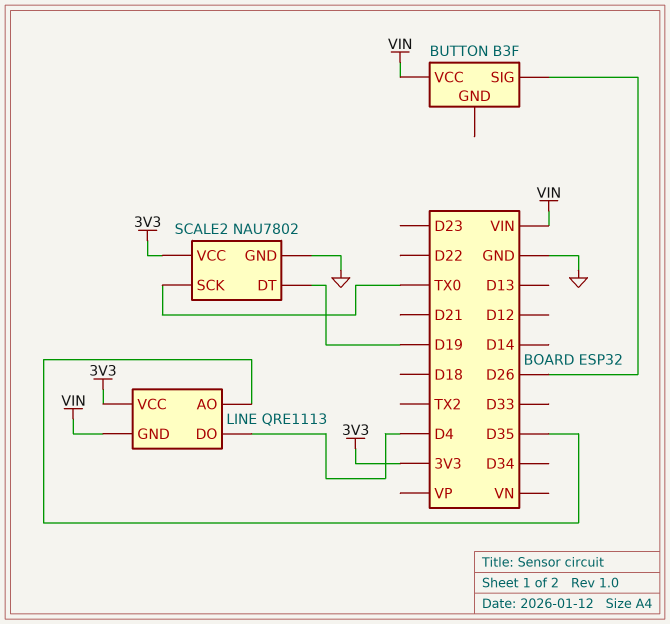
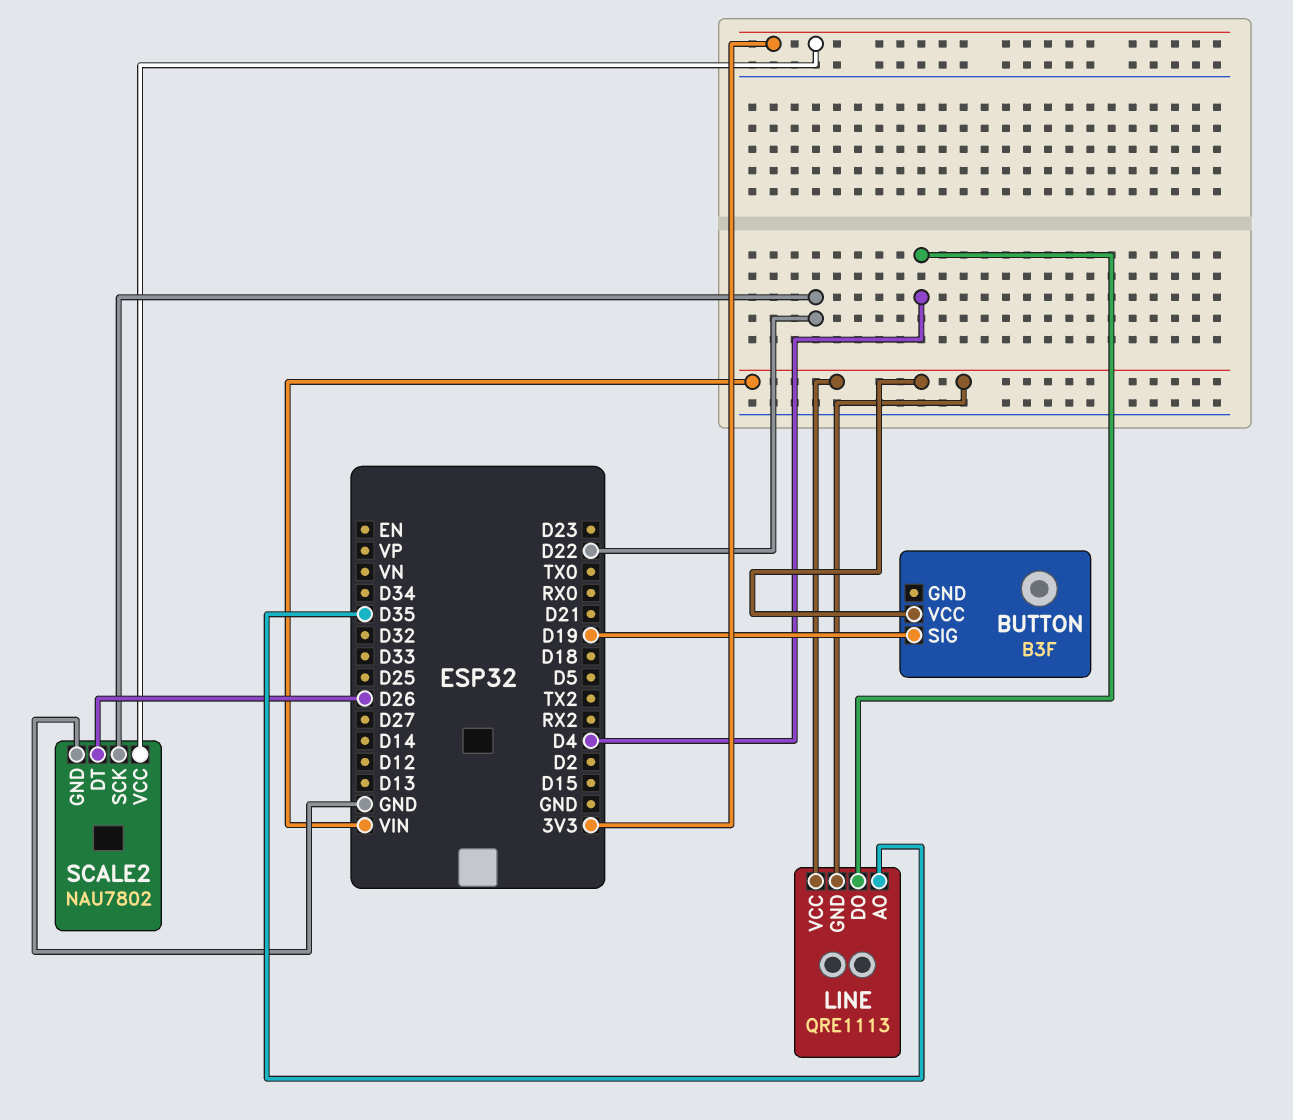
BUTTON pin SIG: D26 -> D19
LINE pin VCC: 3V3 -> VIN
SCALE2 pin DT: D19 -> D26
SCALE2 pin SCK: TX0 -> D22

